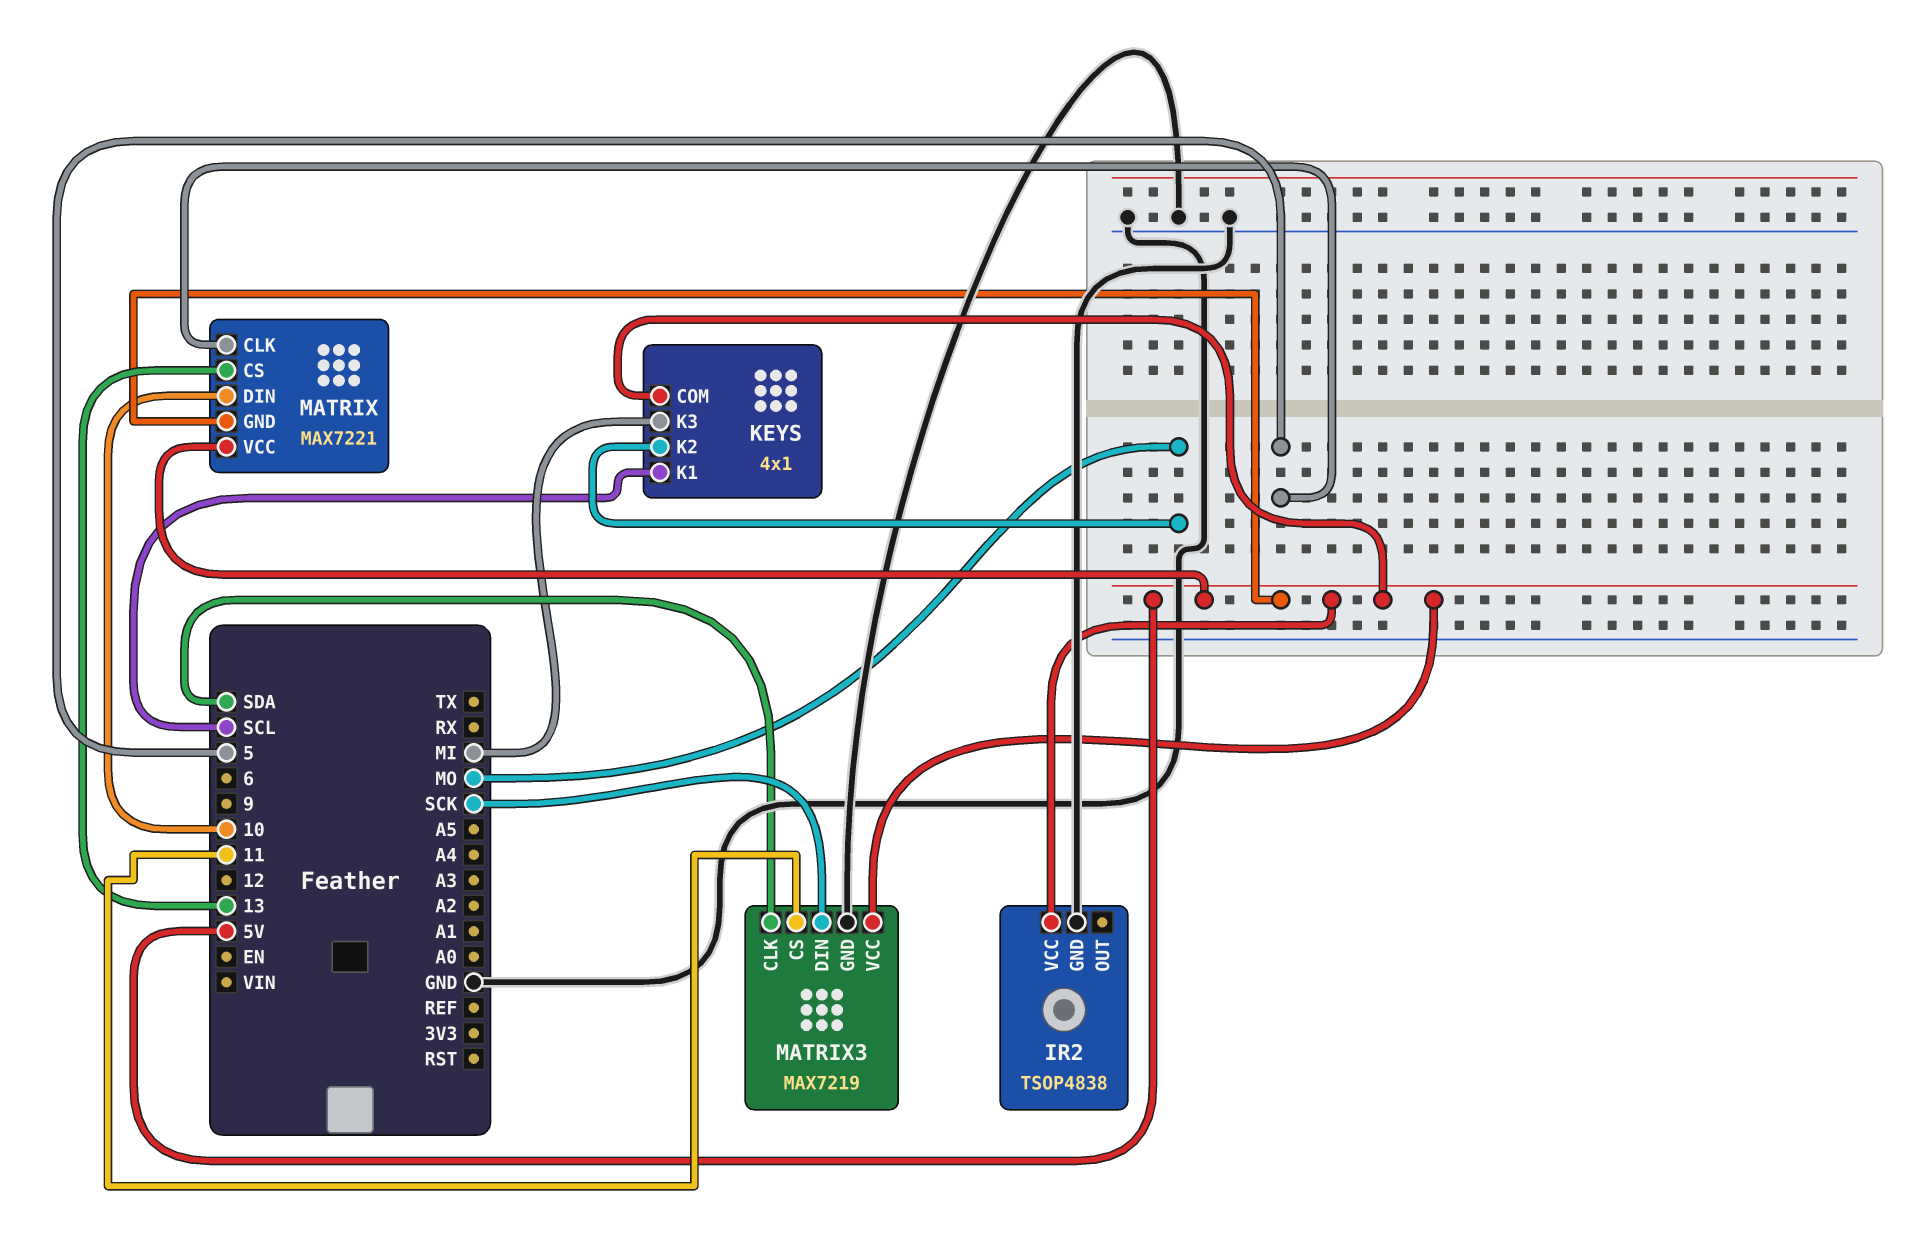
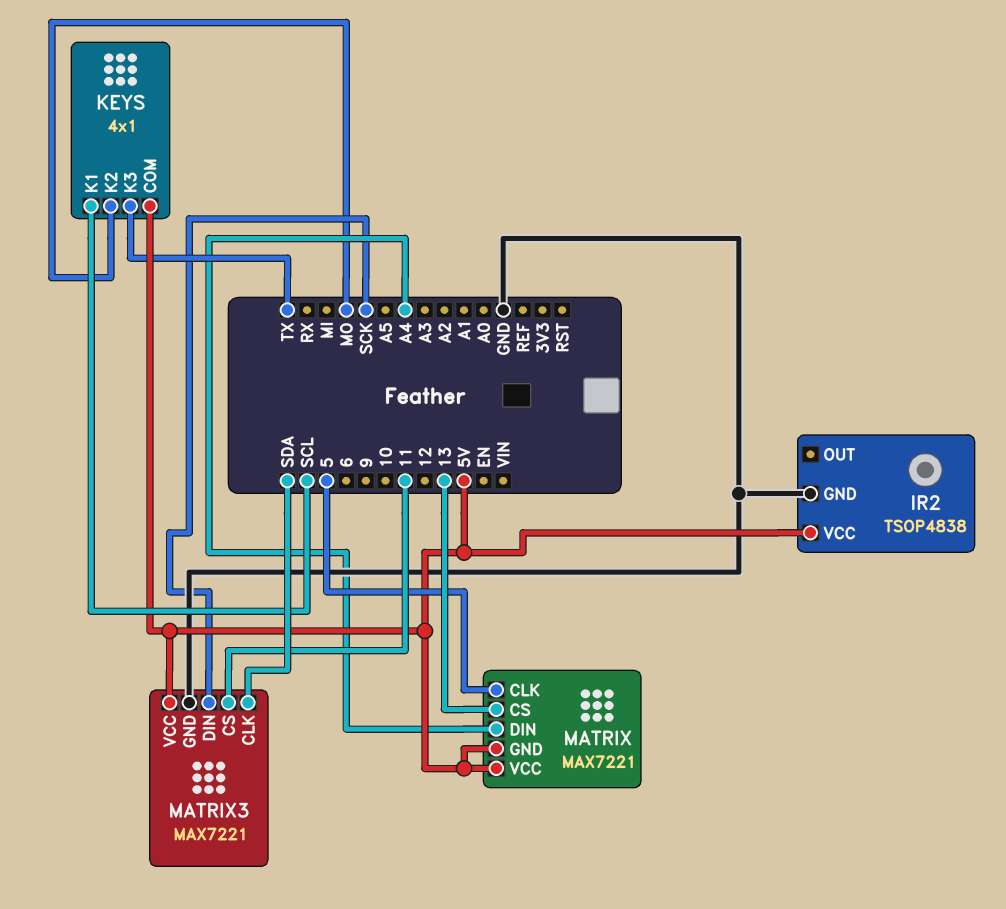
KEYS pin K3: MI -> TX
MATRIX pin DIN: 10 -> A4
MATRIX3: MAX7219 -> MAX7221

